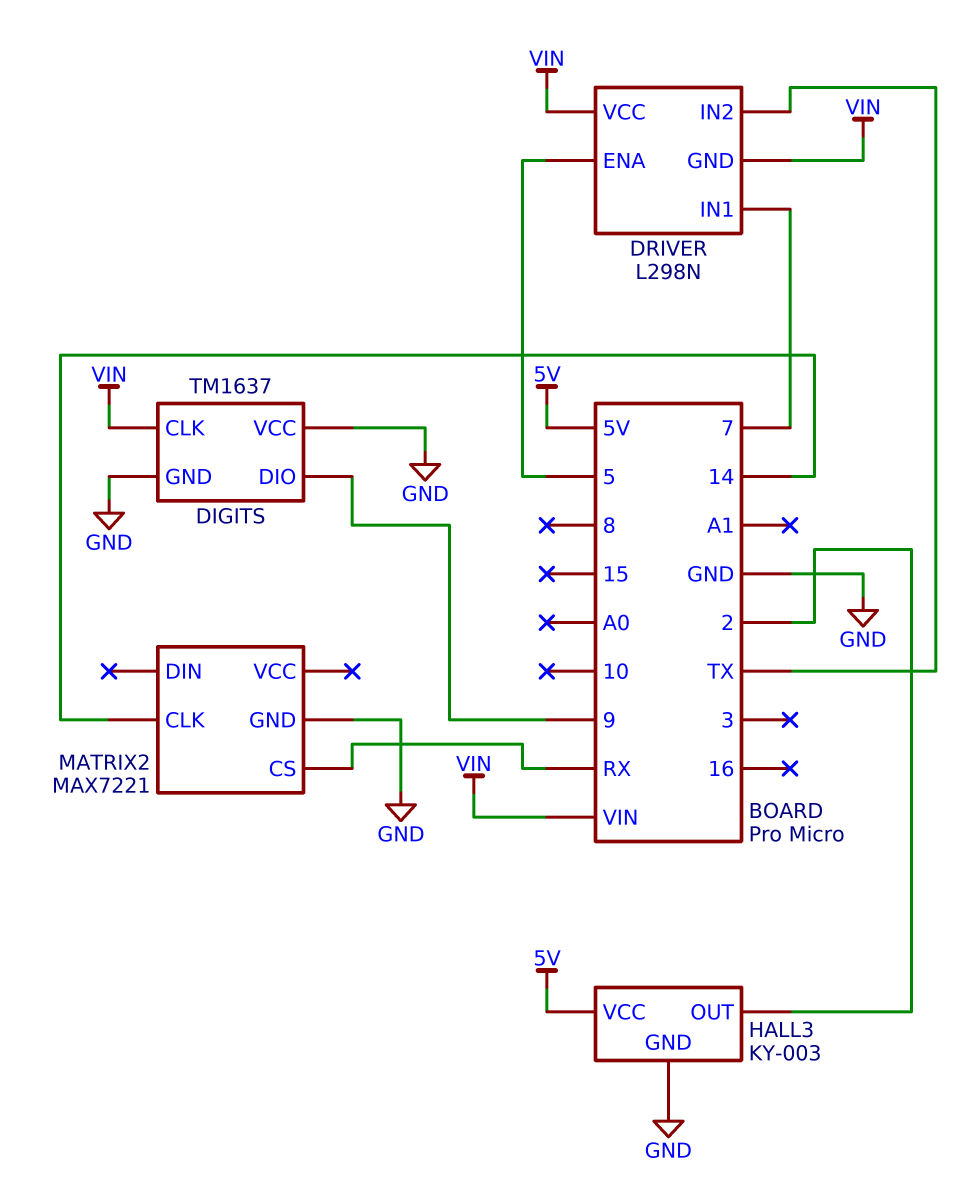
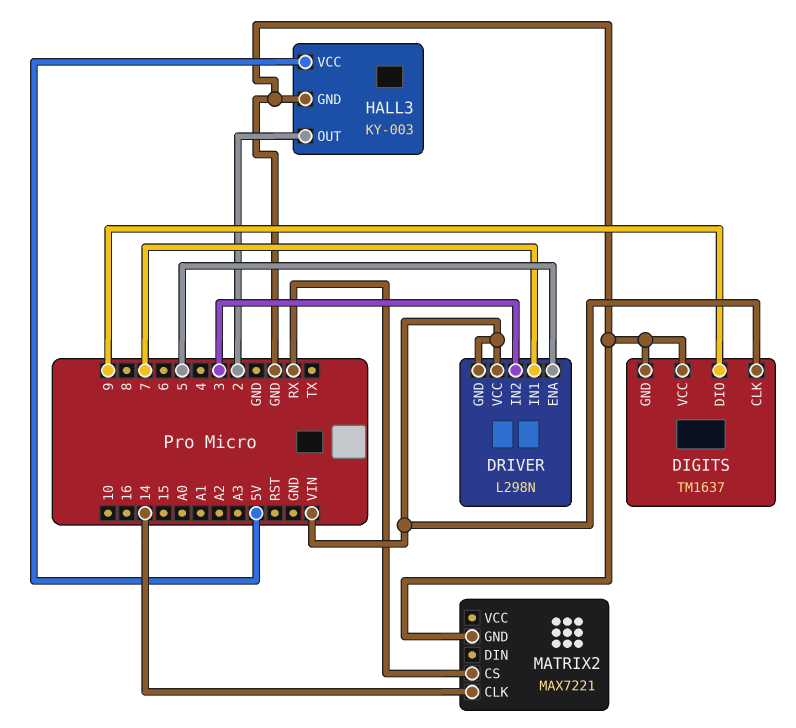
DRIVER pin IN2: TX -> 3

